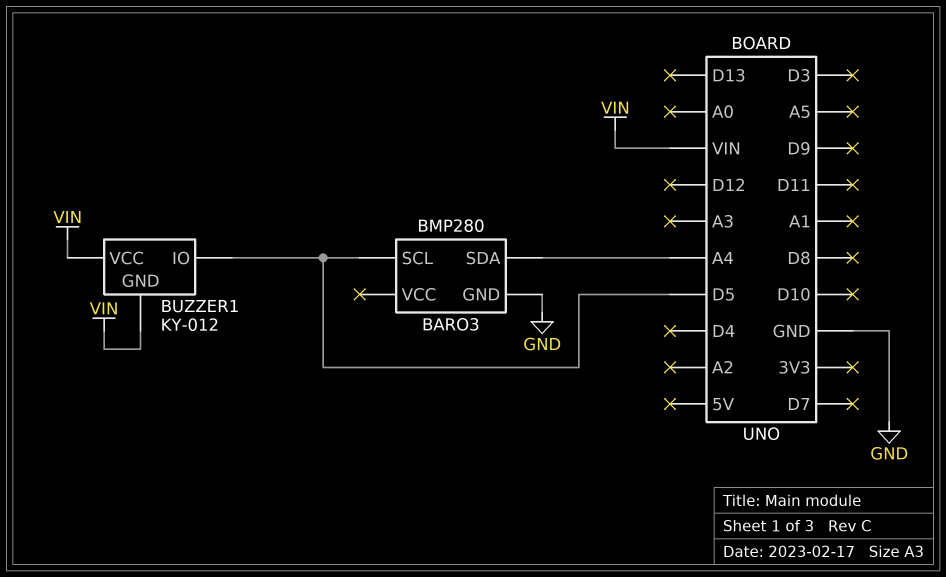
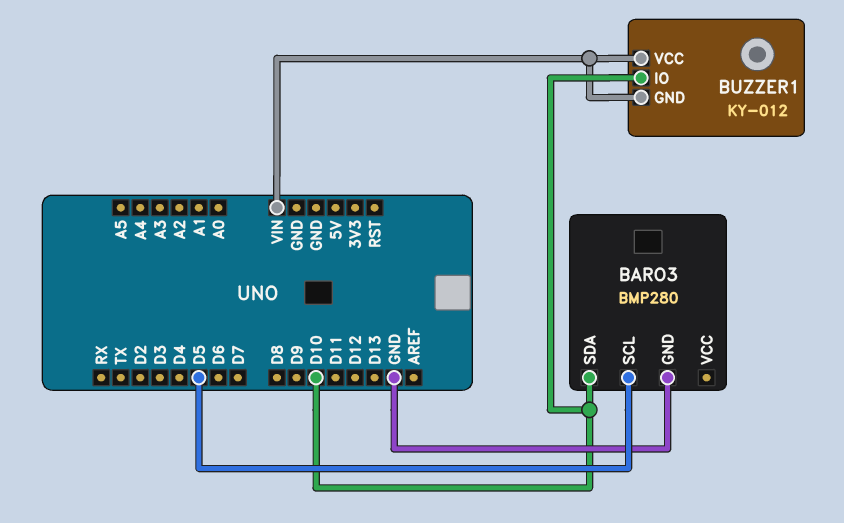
BARO3 pin SDA: A4 -> D10
BUZZER1 pin IO: D5 -> D10

